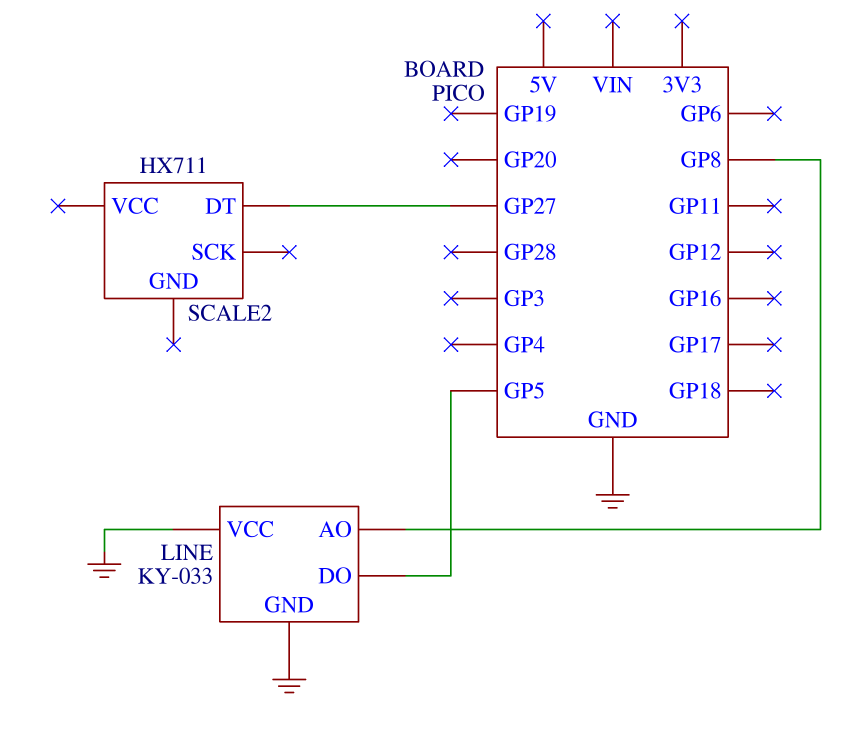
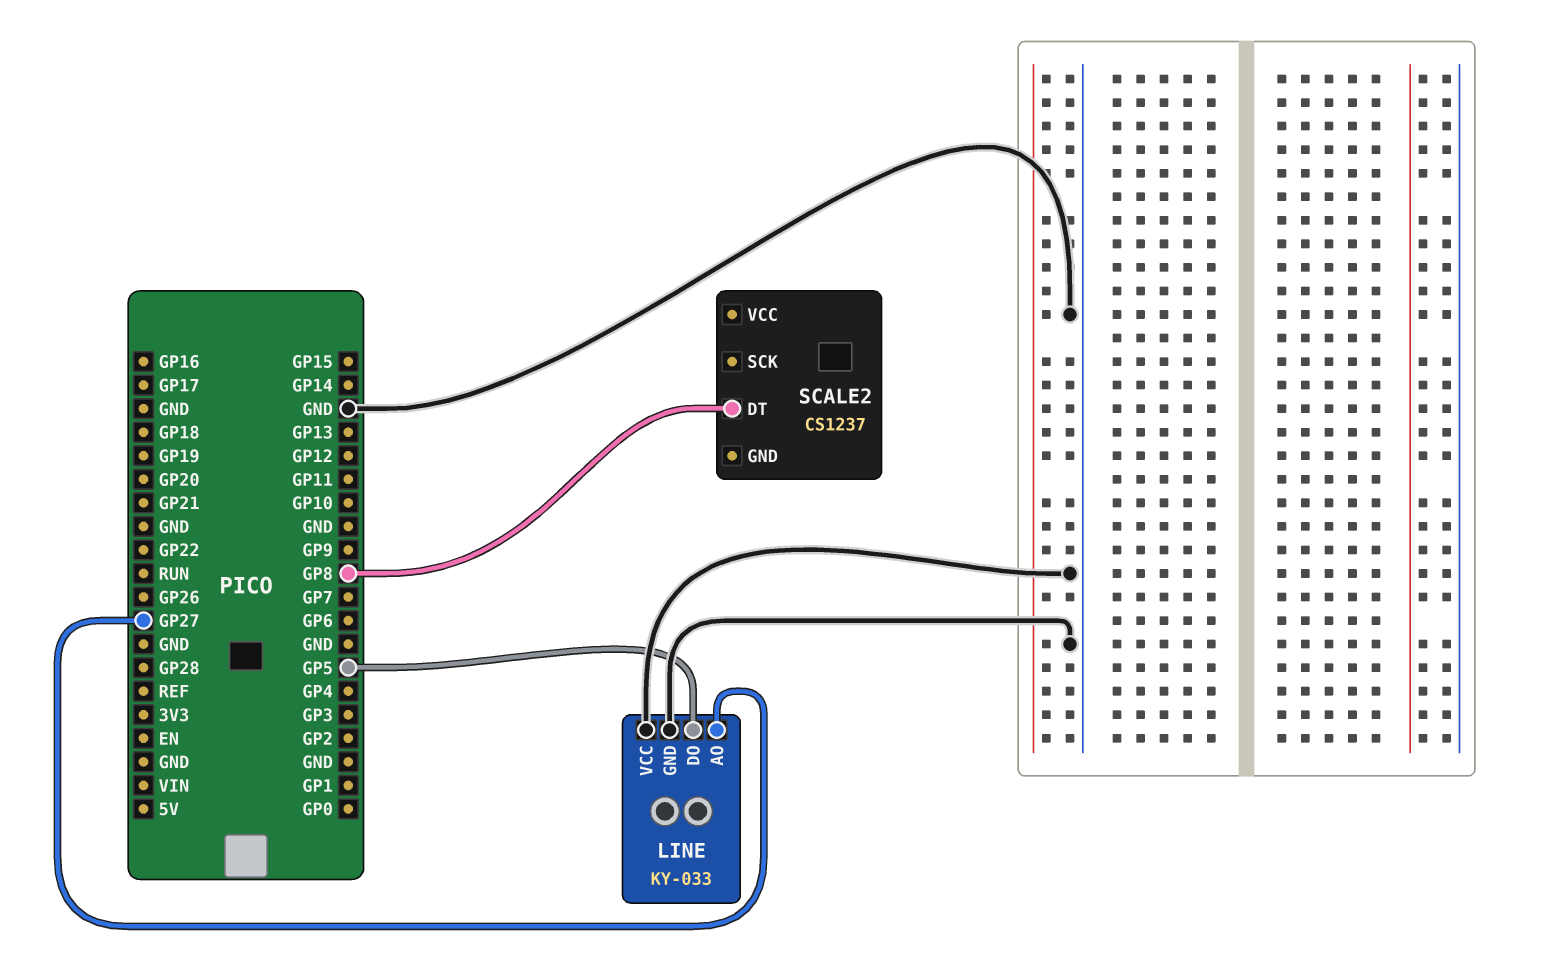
LINE pin AO: GP8 -> GP27
SCALE2: HX711 -> CS1237
SCALE2 pin DT: GP27 -> GP8

